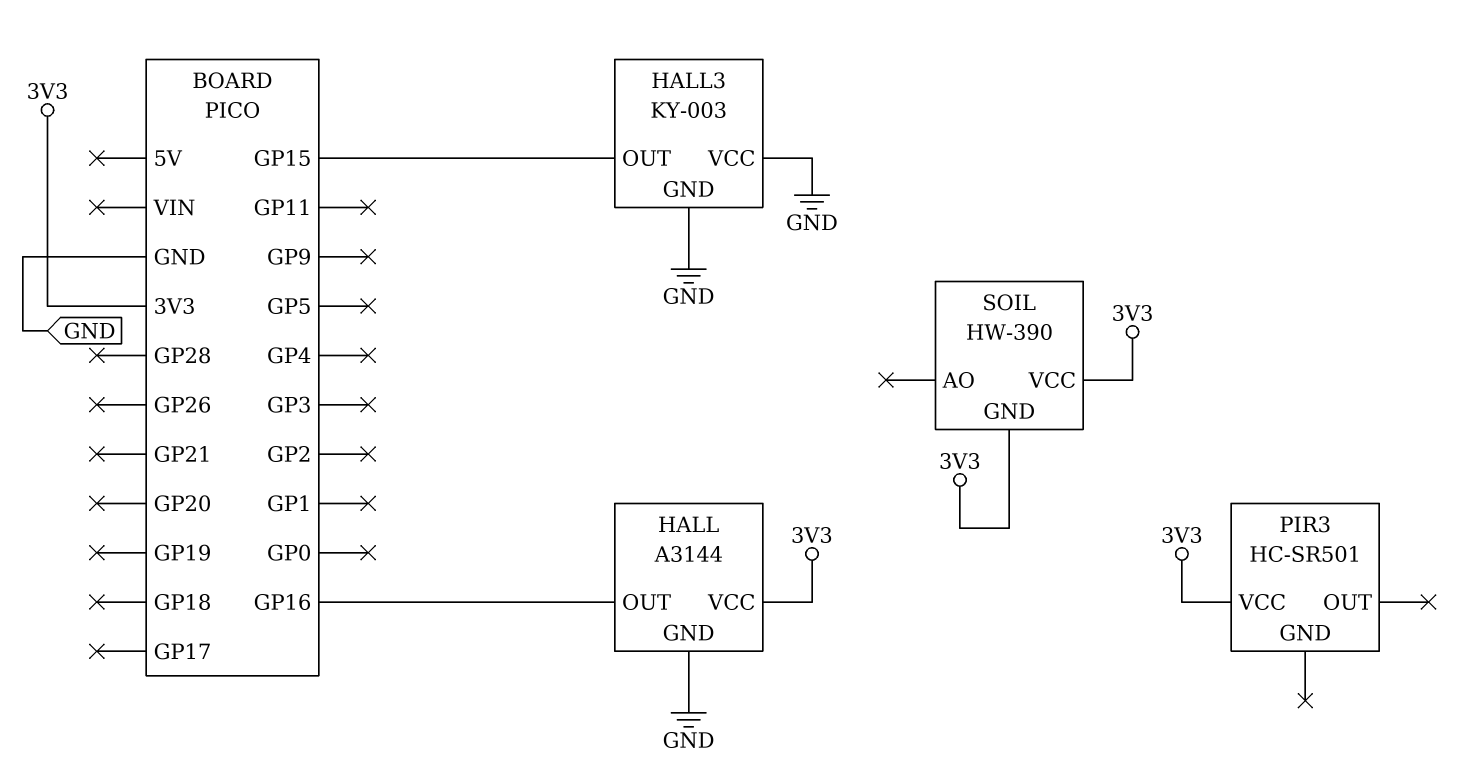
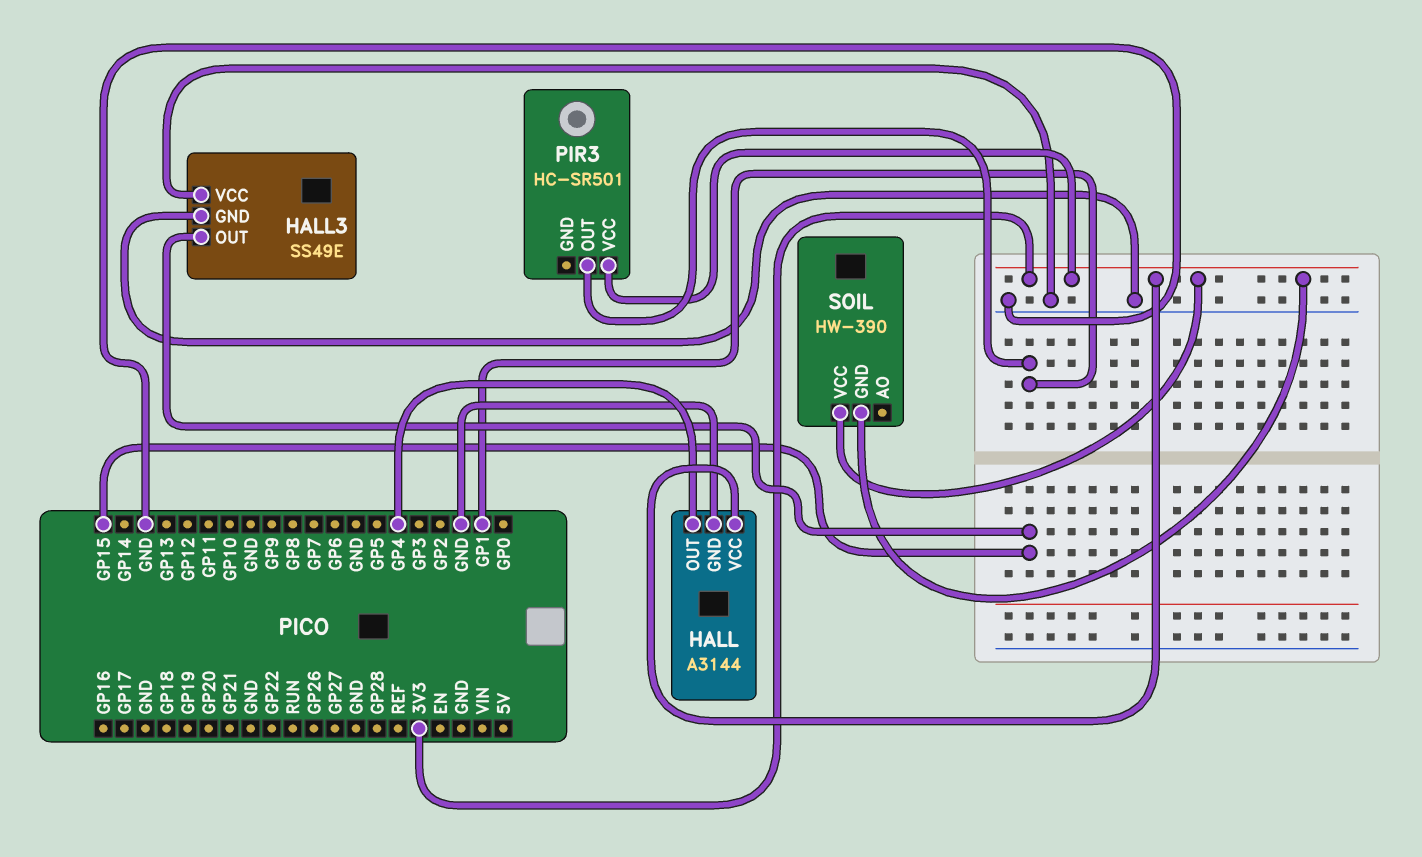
HALL pin OUT: GP16 -> GP4
HALL3: KY-003 -> SS49E
PIR3 pin OUT: none -> GP1

